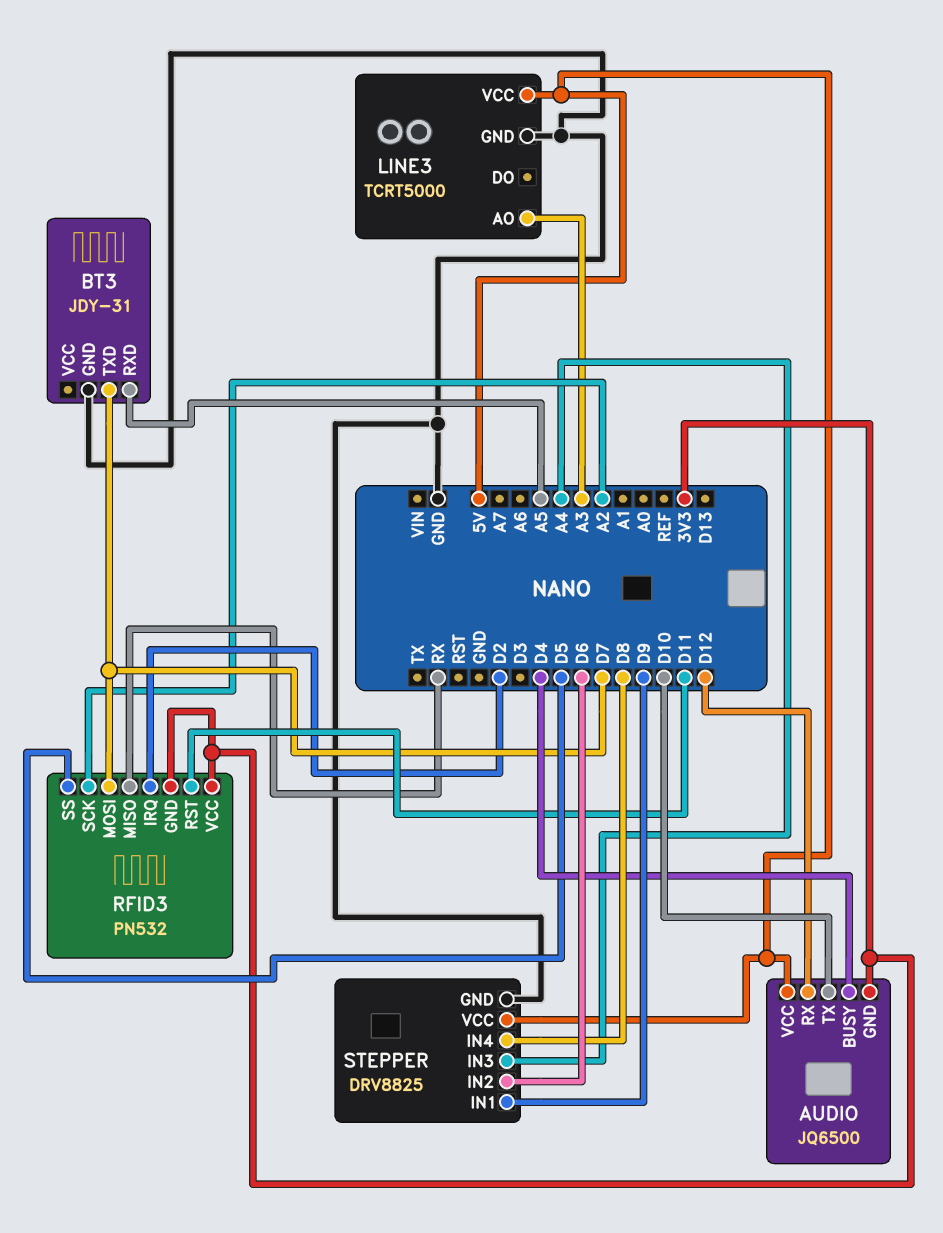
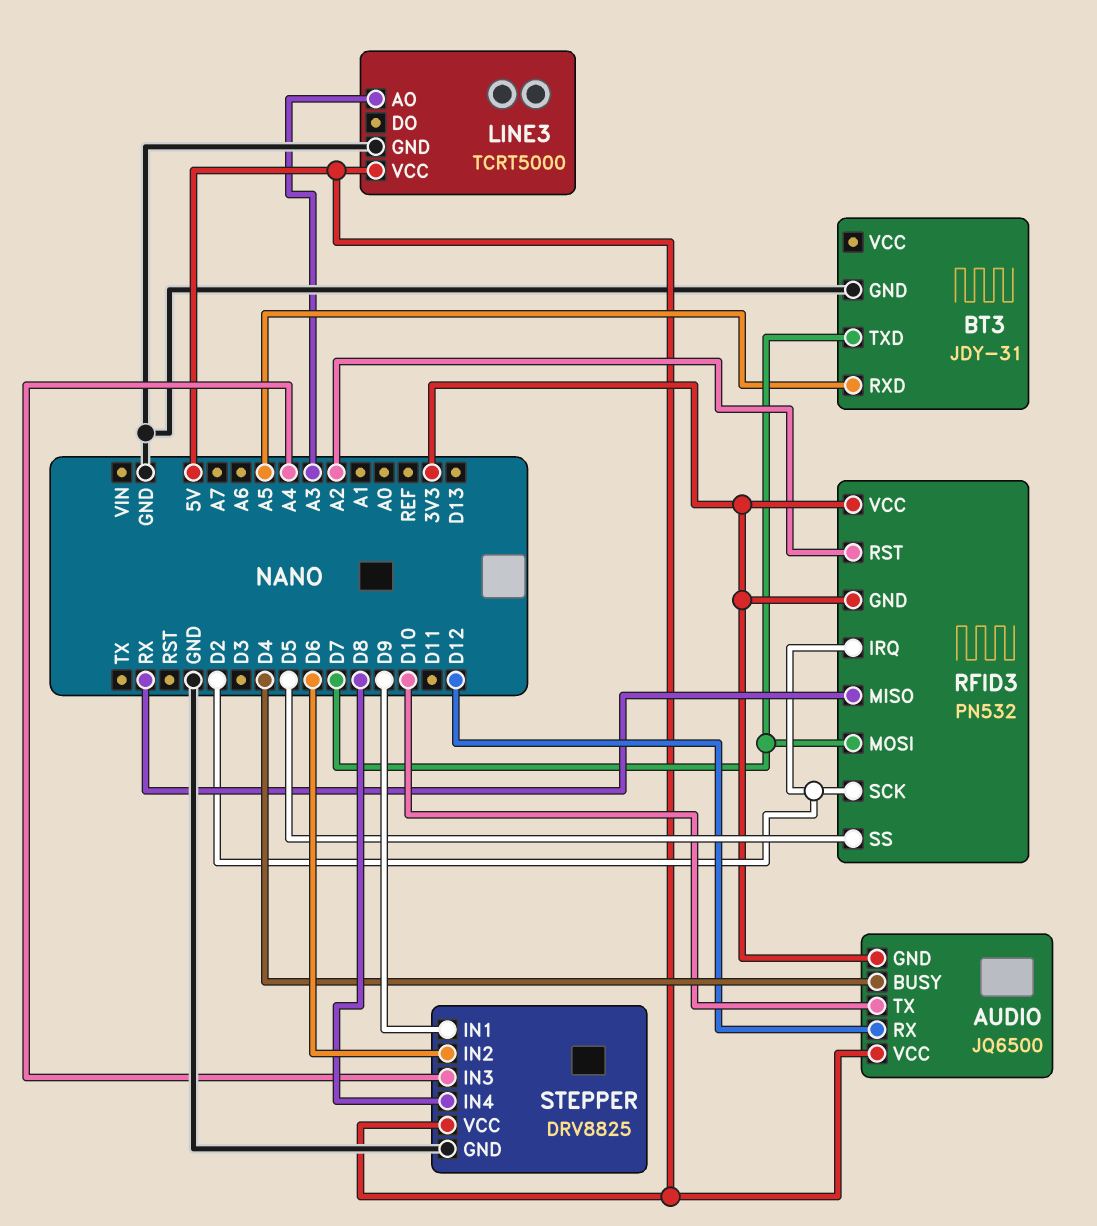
RFID3 pin RST: D11 -> A2
RFID3 pin SCK: A2 -> D2

